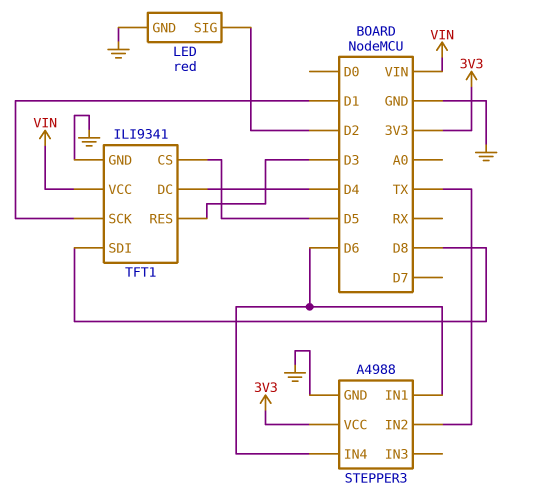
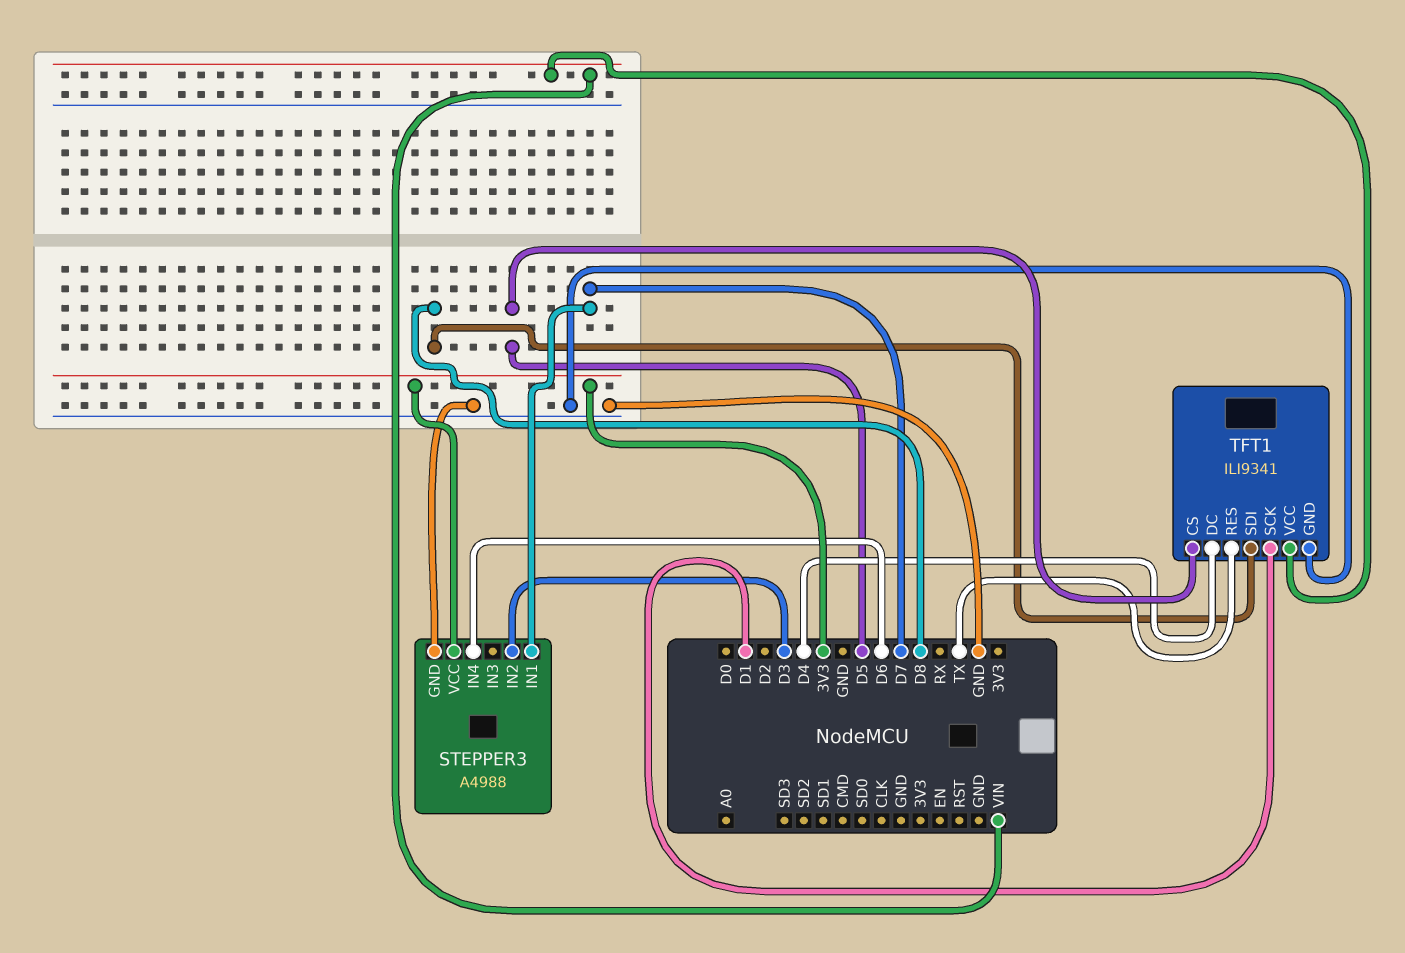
LED: red -> none
LED pin GND: GND -> none
LED pin SIG: D2 -> none
STEPPER3 pin IN1: D6 -> D7
STEPPER3 pin IN2: TX -> D3
TFT1 pin RES: D3 -> TX

